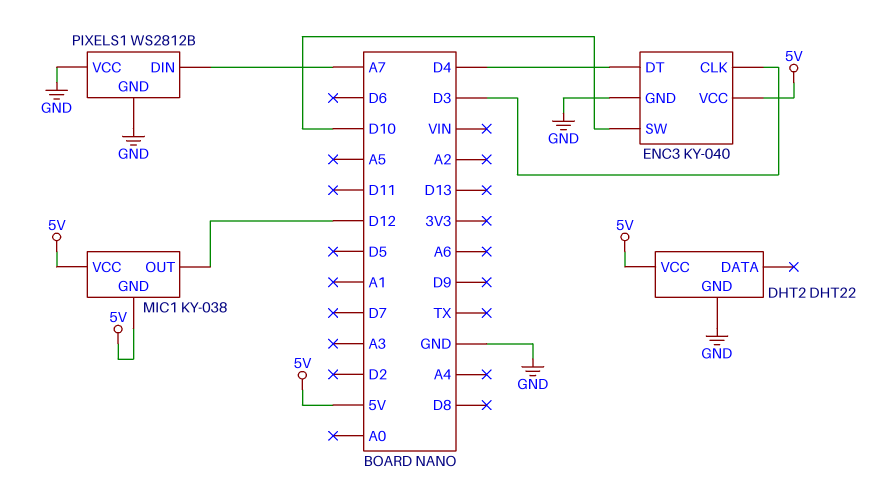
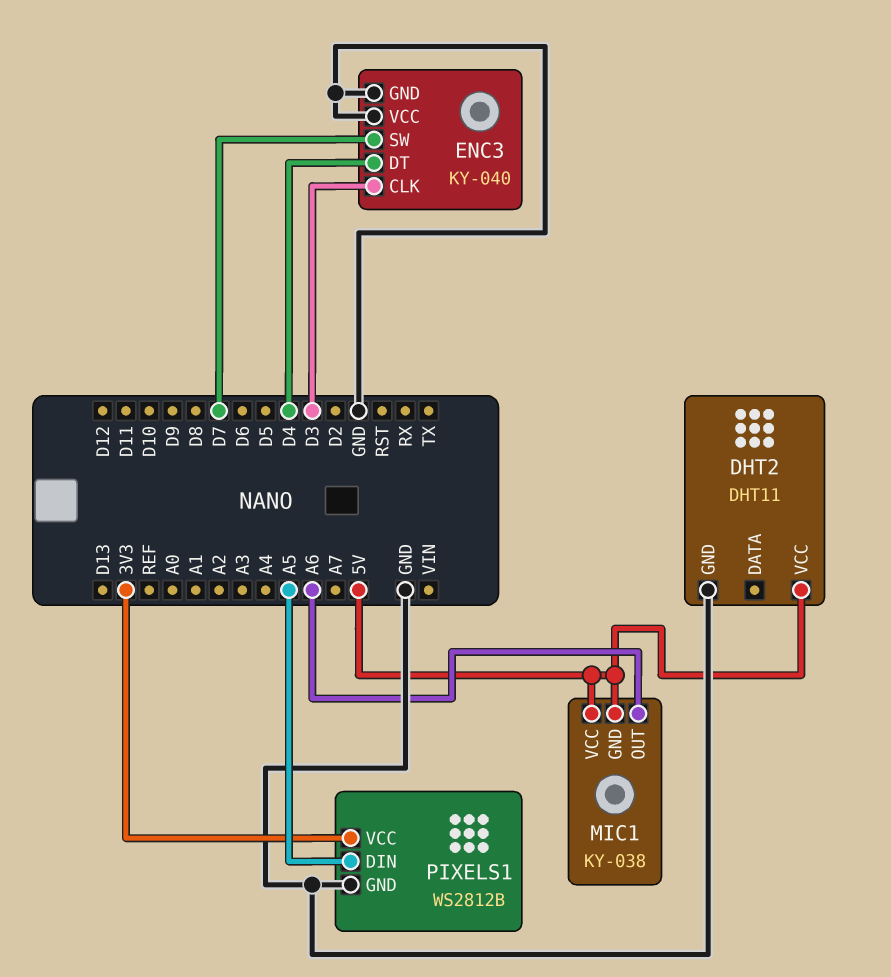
DHT2: DHT22 -> DHT11
ENC3 pin SW: D10 -> D7
ENC3 pin VCC: 5V -> GND
MIC1 pin OUT: D12 -> A6
PIXELS1 pin DIN: A7 -> A5
PIXELS1 pin VCC: GND -> 3V3

